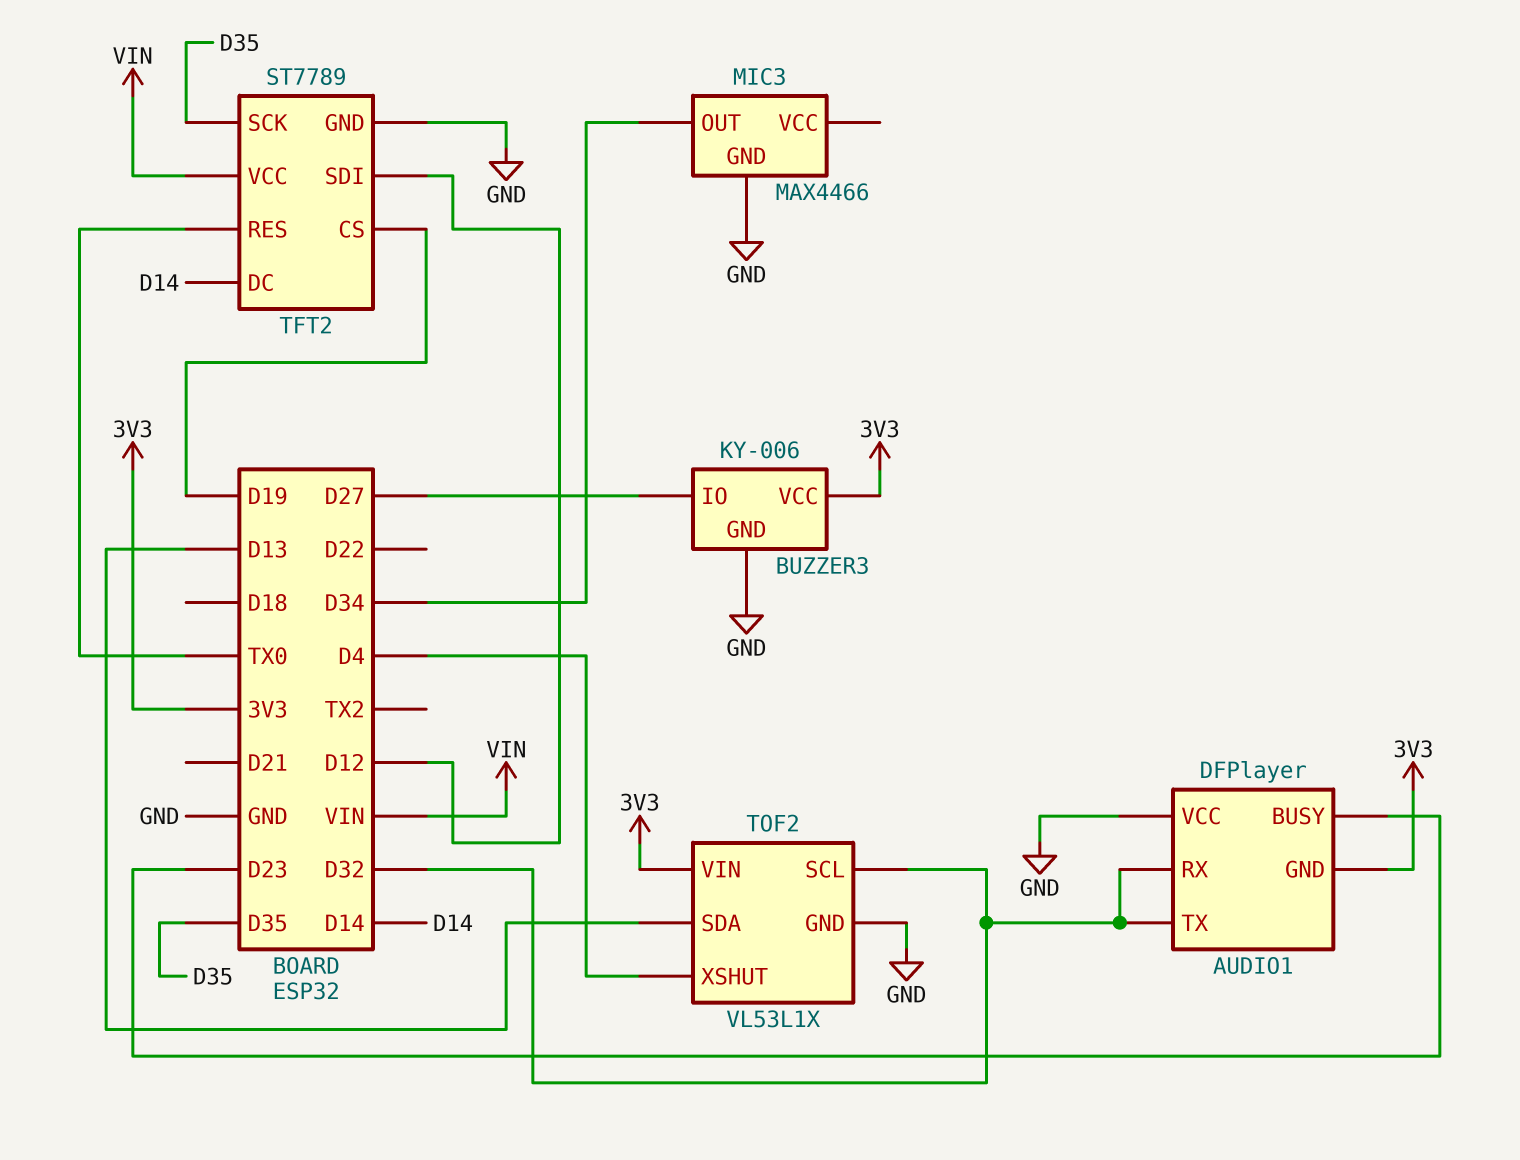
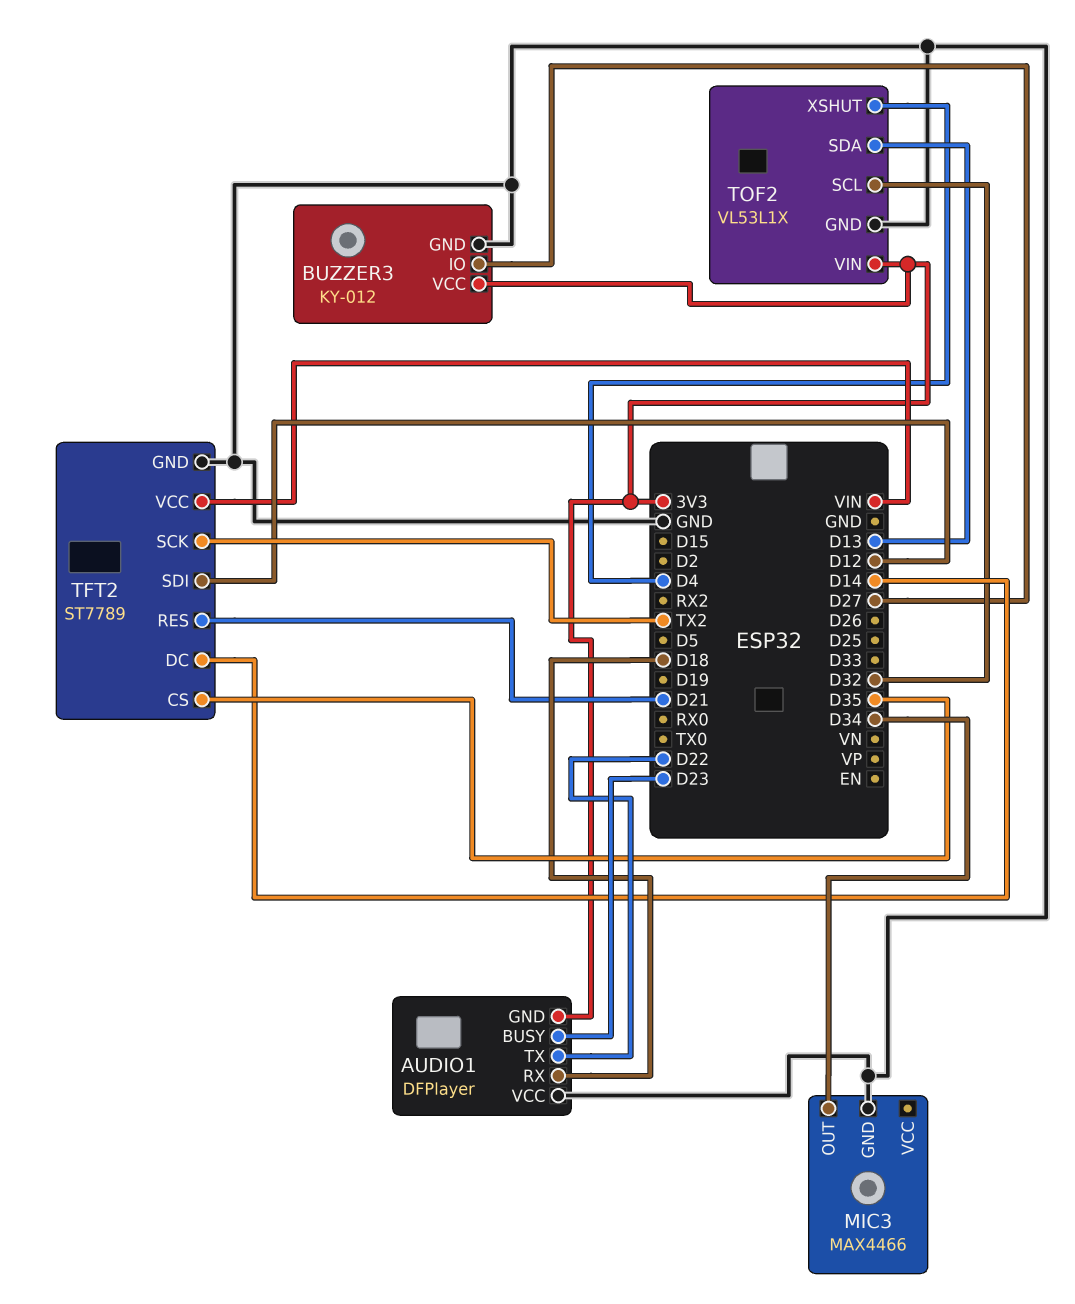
AUDIO1 pin RX: D32 -> D18
AUDIO1 pin TX: D32 -> D22
BUZZER3: KY-006 -> KY-012
TFT2 pin CS: D19 -> D35
TFT2 pin RES: TX0 -> D21
TFT2 pin SCK: D35 -> TX2

